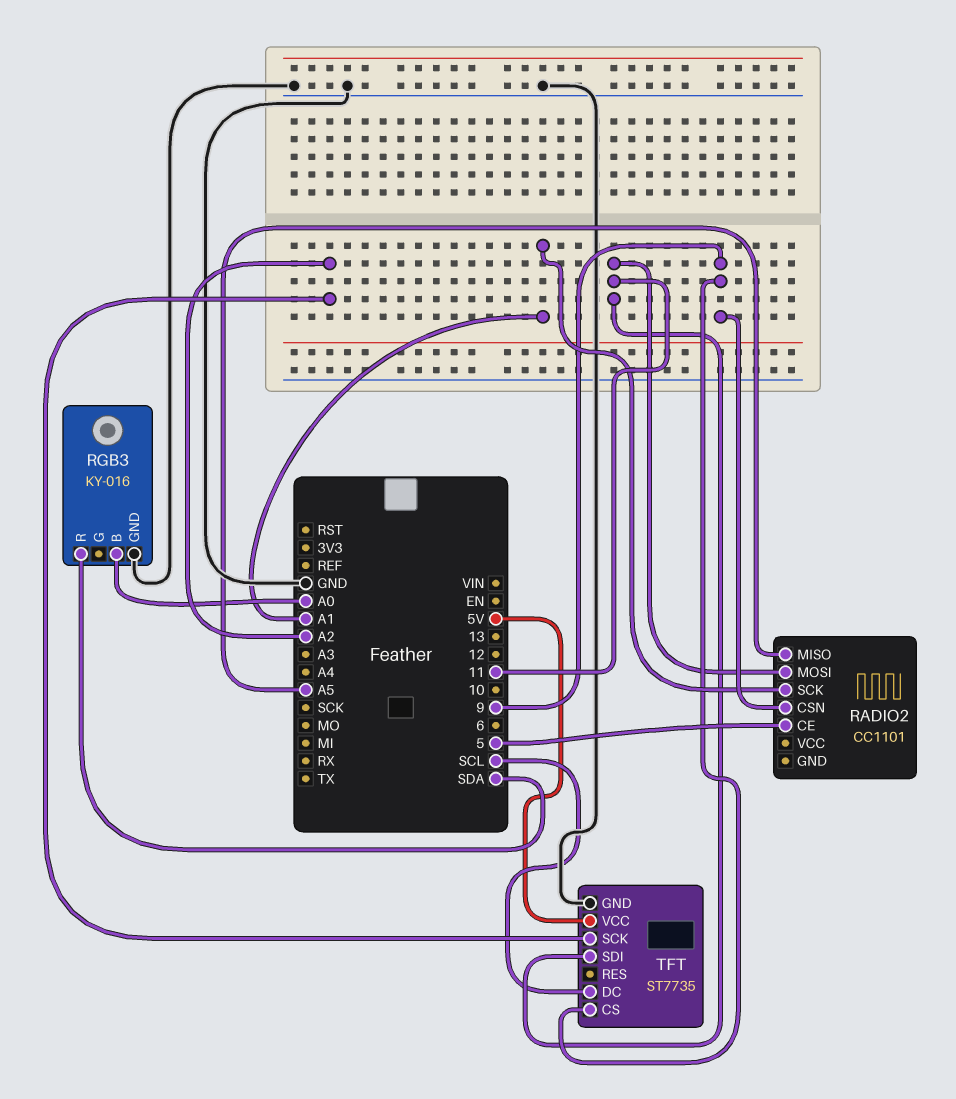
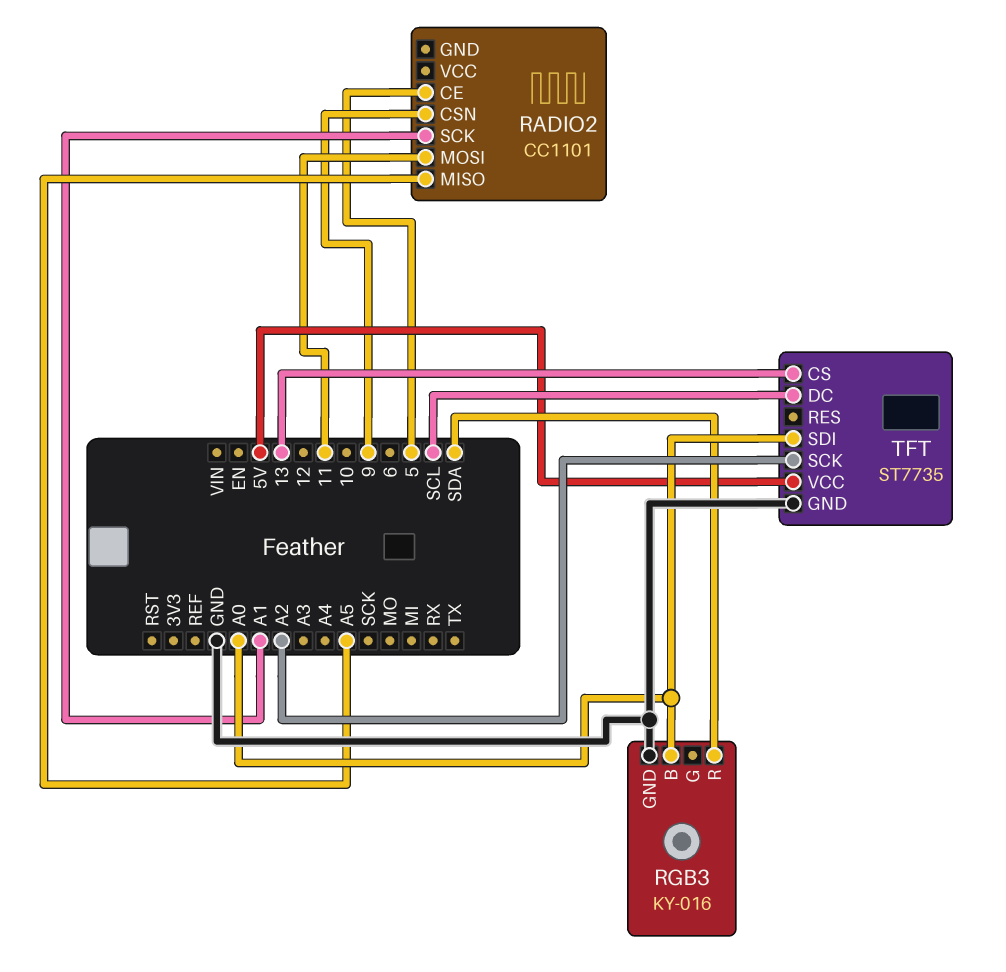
TFT pin CS: 9 -> 13
TFT pin SDI: 11 -> A0

